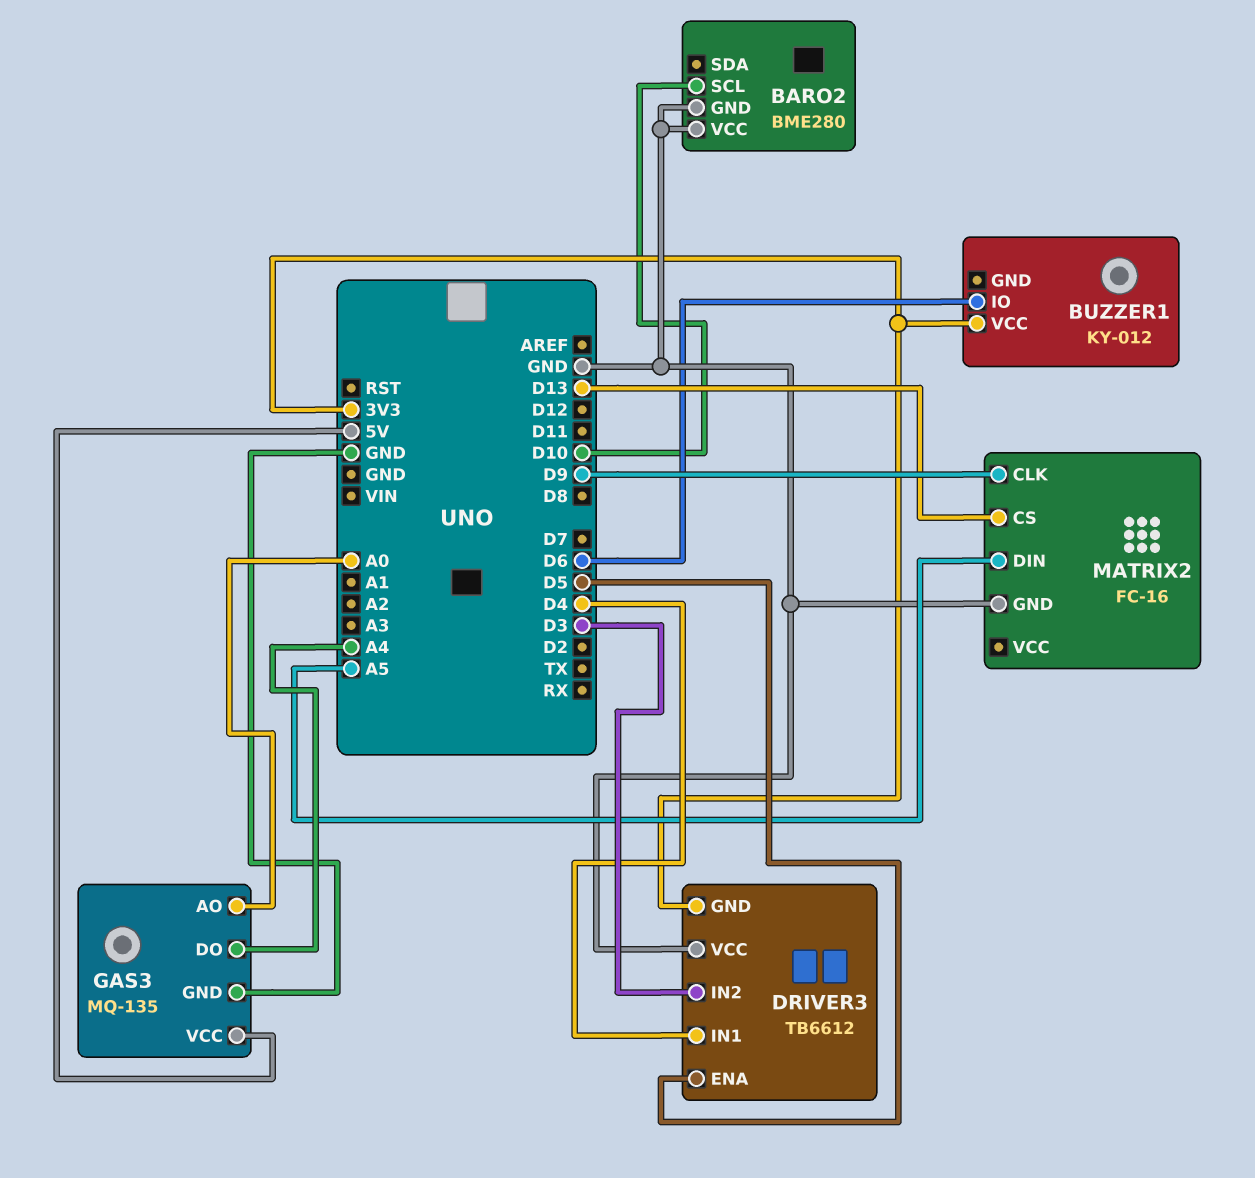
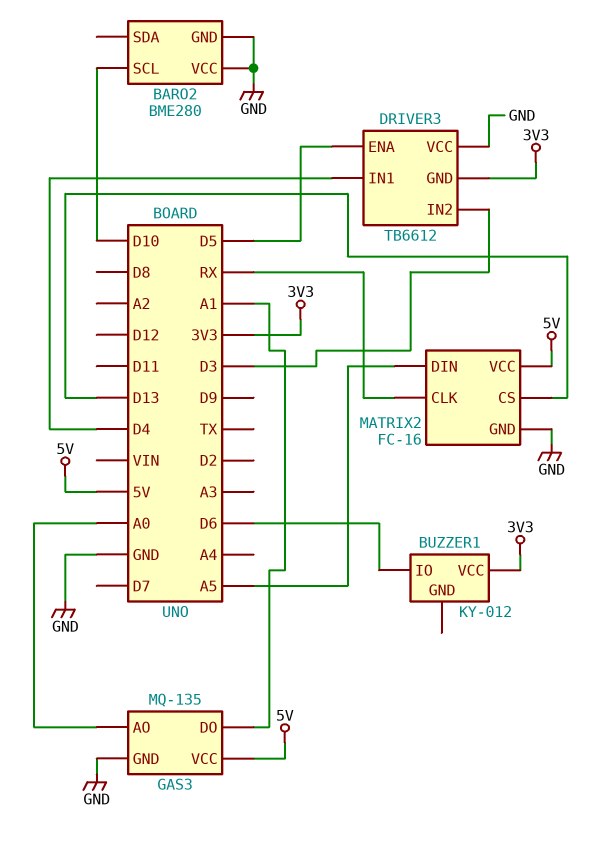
GAS3 pin DO: A4 -> A1
MATRIX2 pin CLK: D9 -> RX
MATRIX2 pin VCC: none -> 5V

